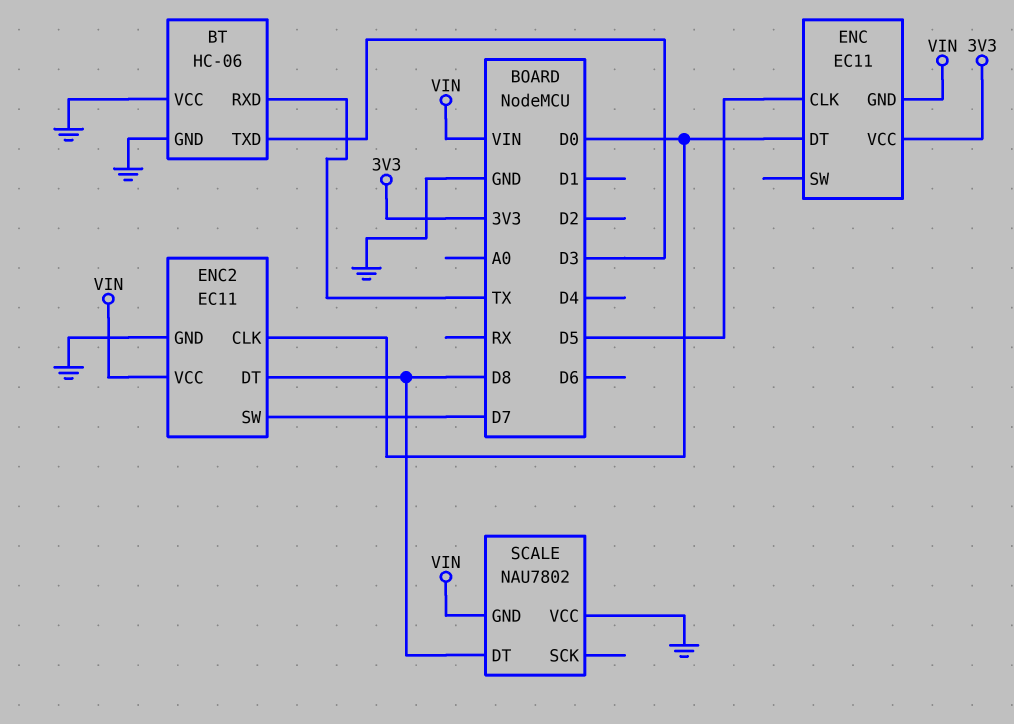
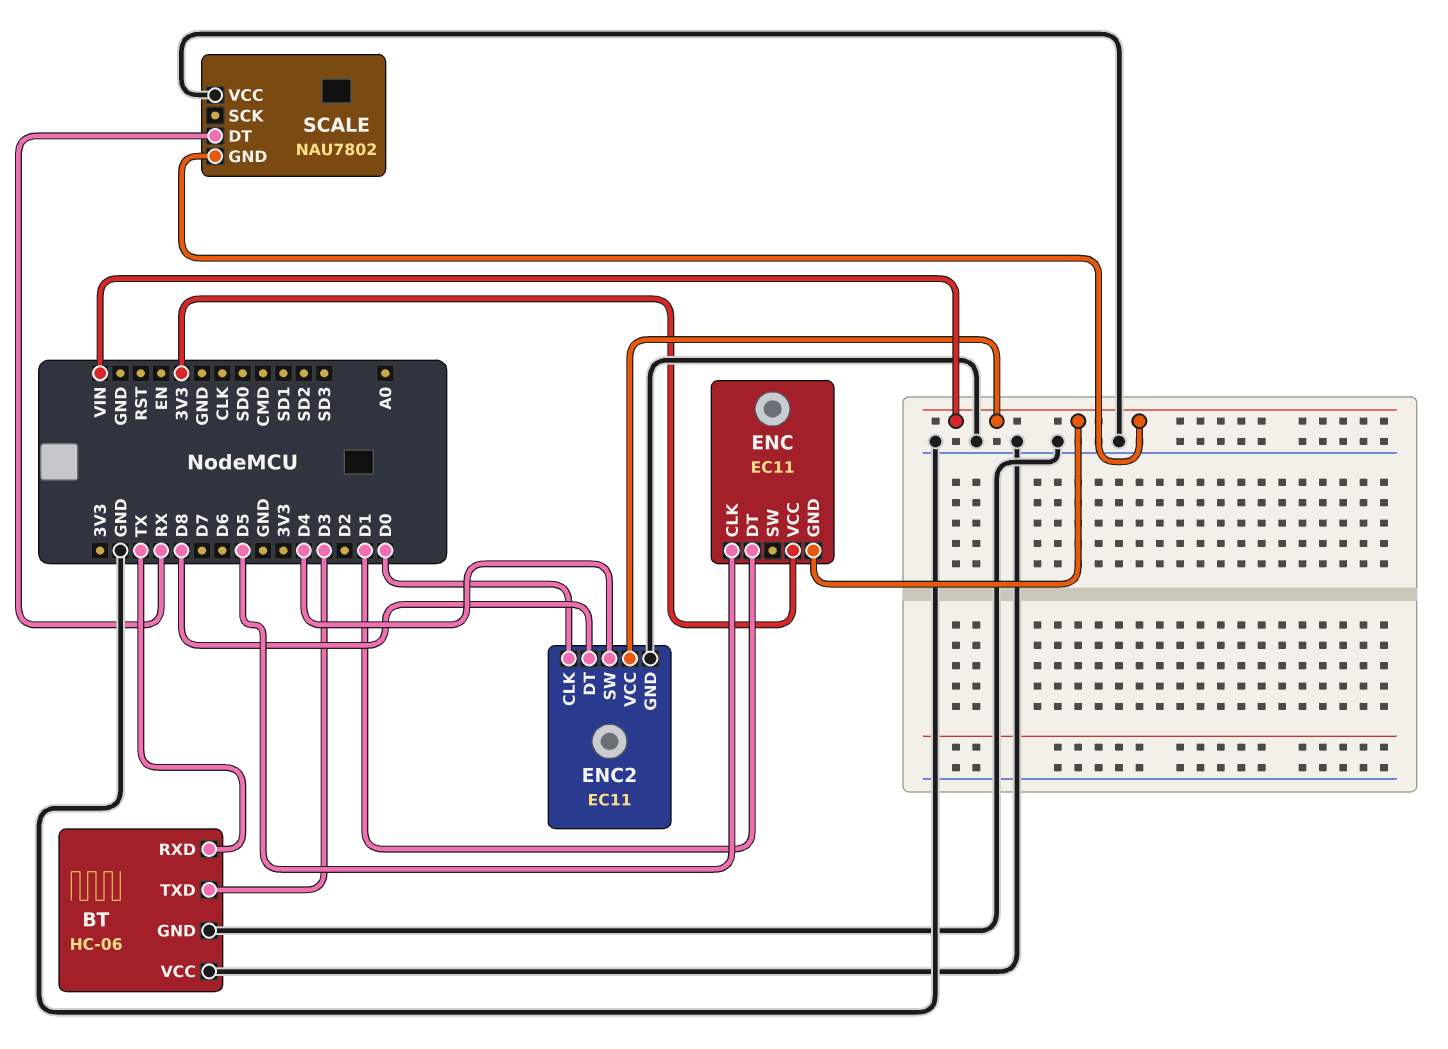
ENC pin DT: D0 -> D1
ENC2 pin SW: D7 -> D4
SCALE pin DT: D8 -> RX

